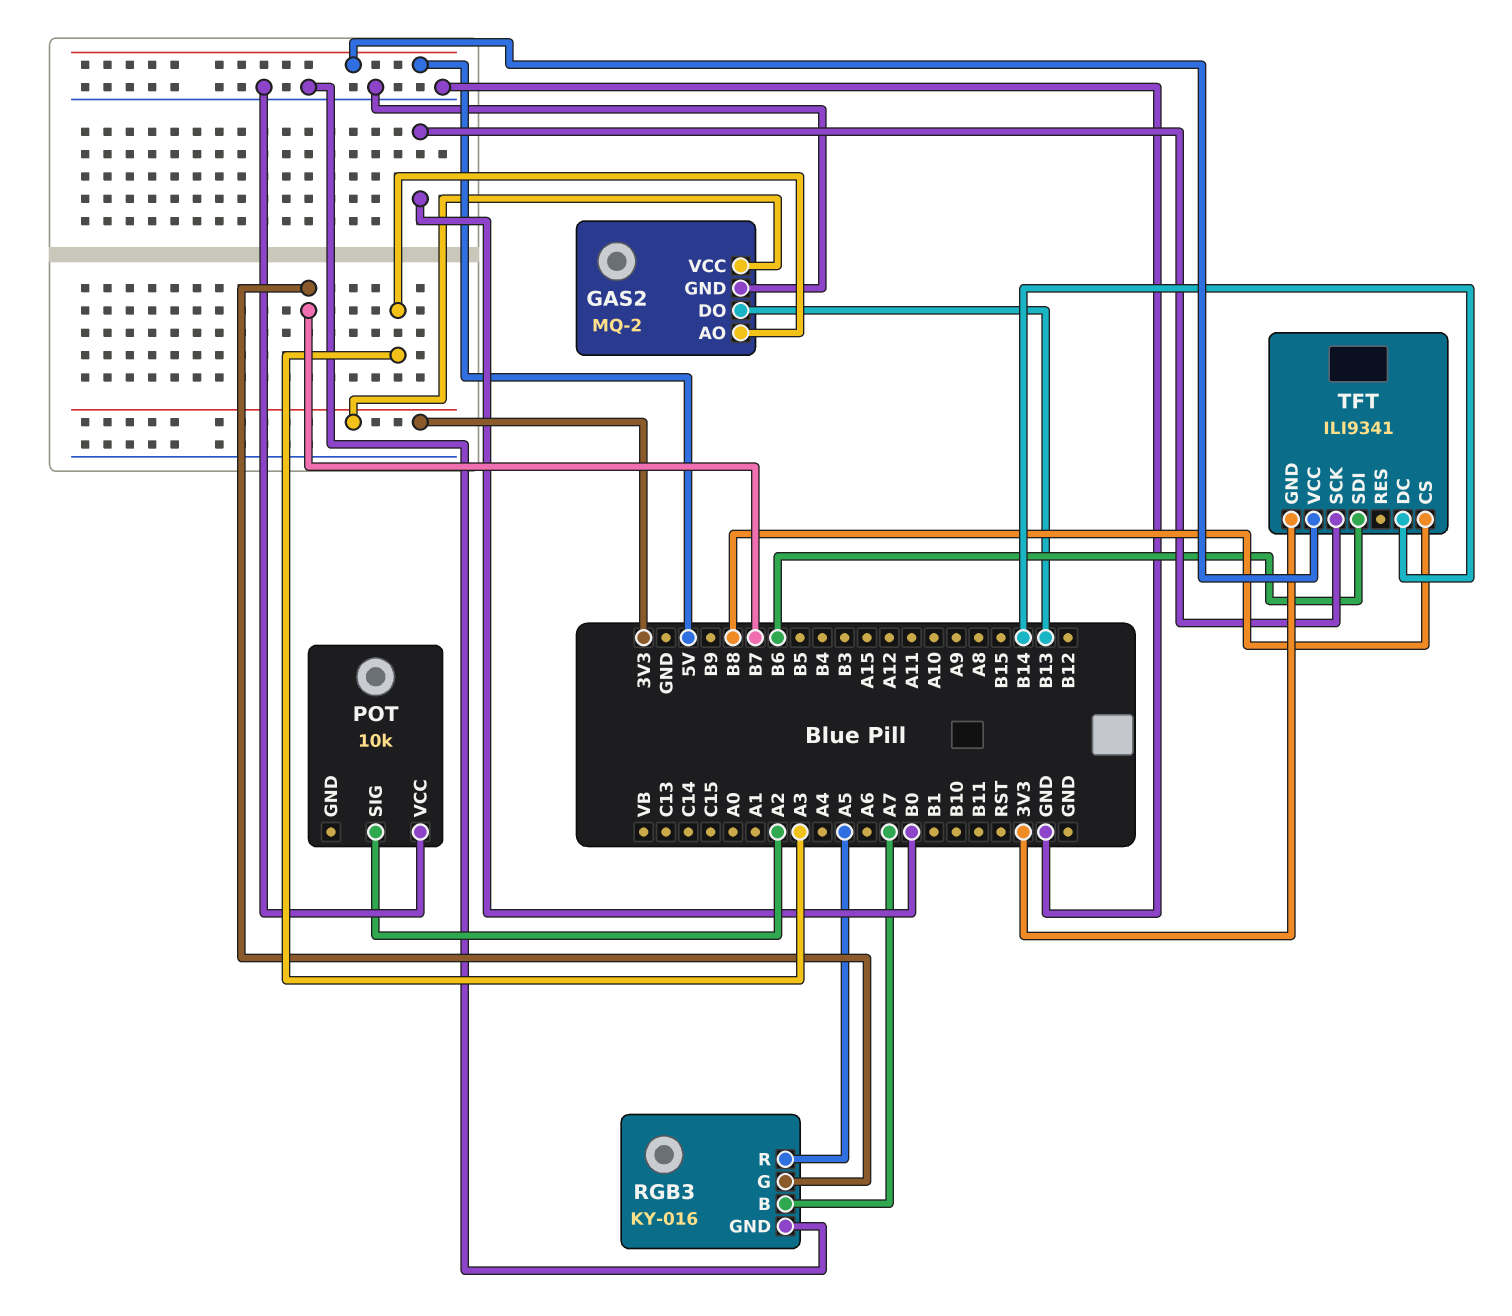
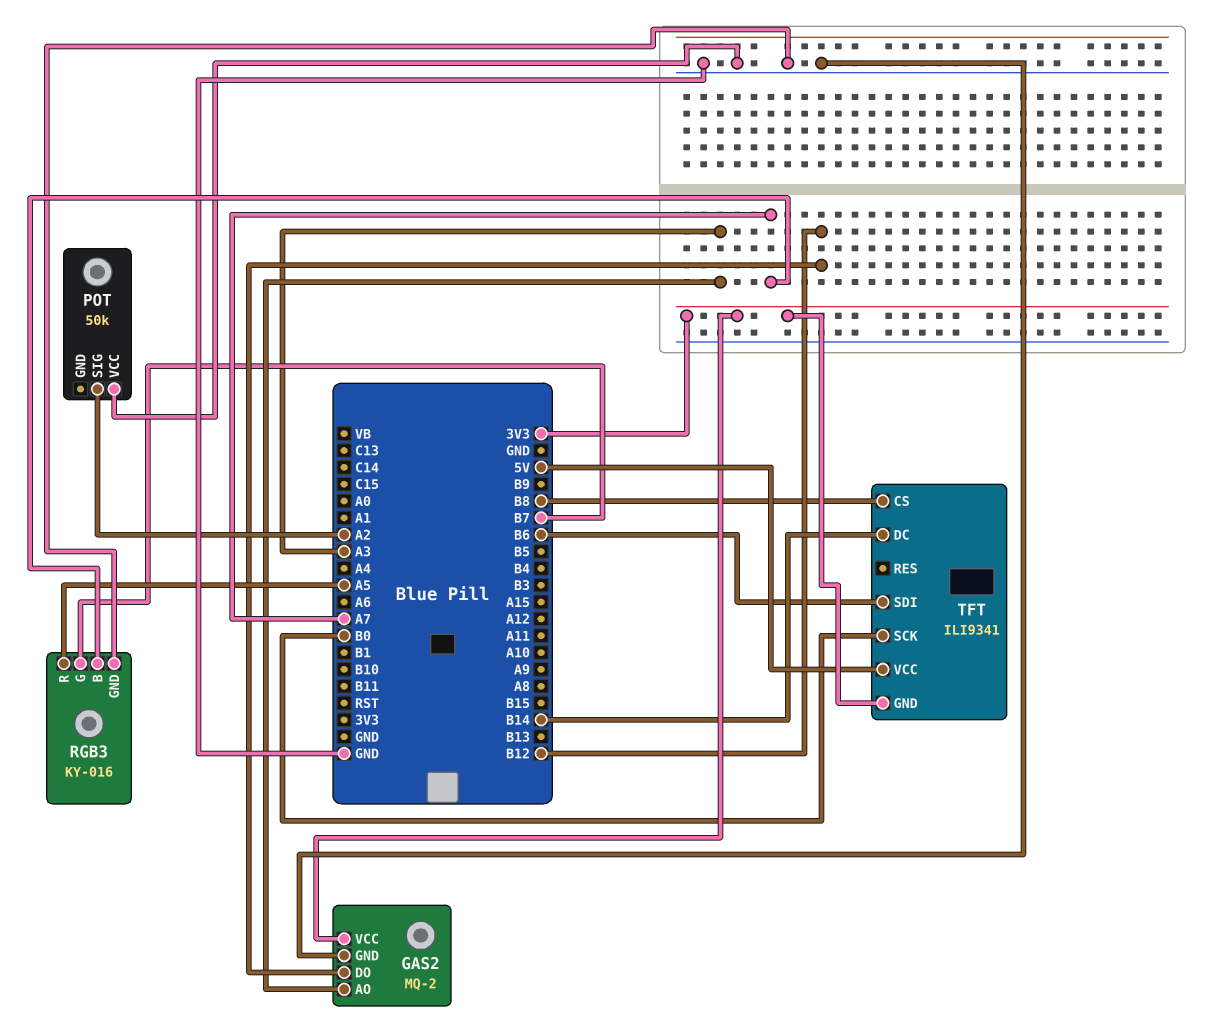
GAS2 pin DO: B13 -> B12
POT: 10k -> 50k

